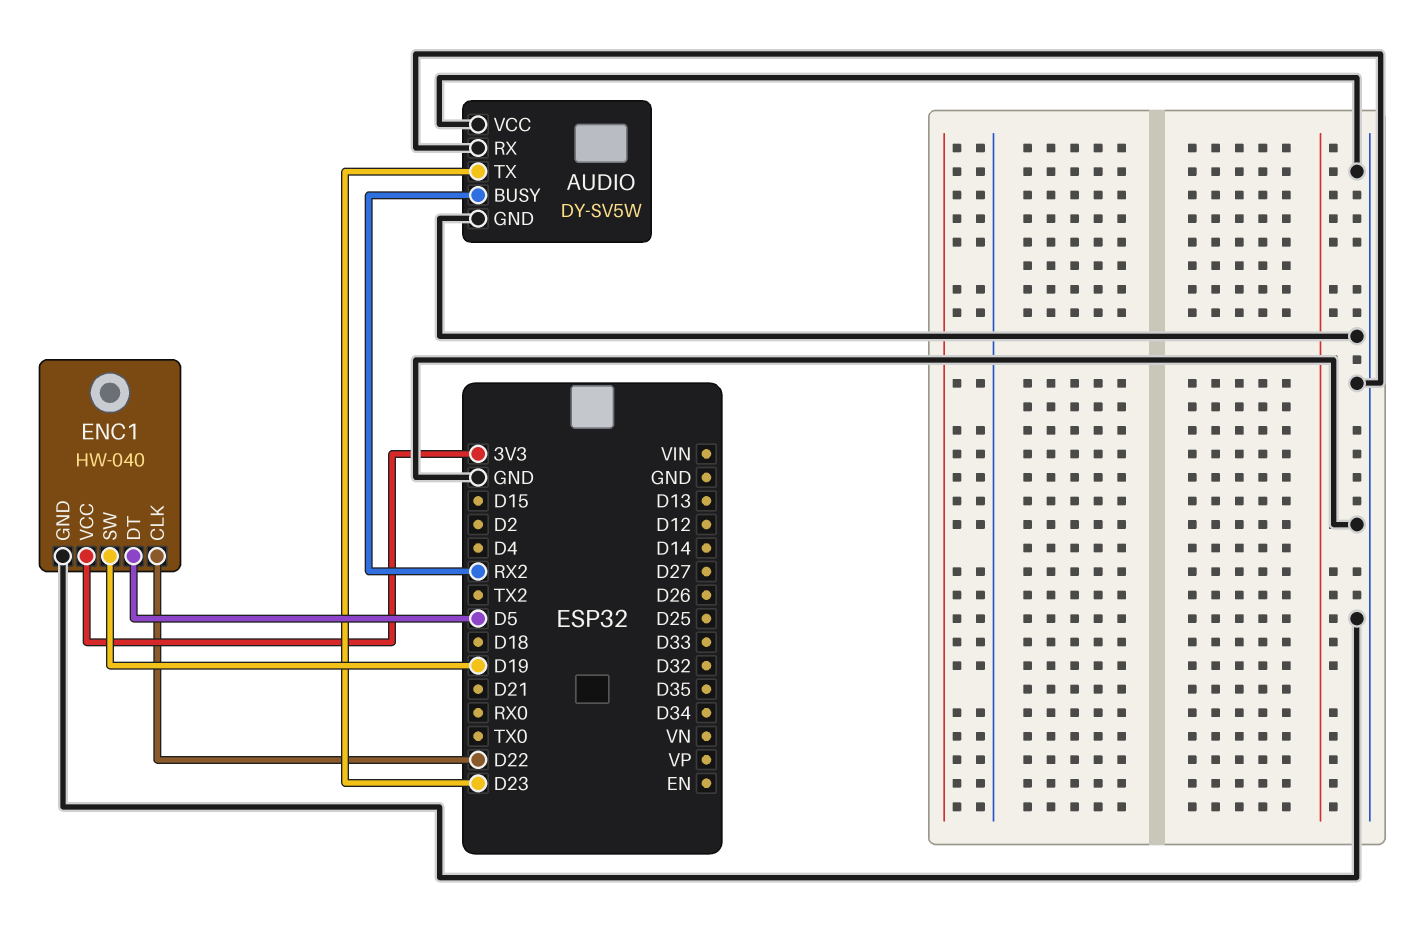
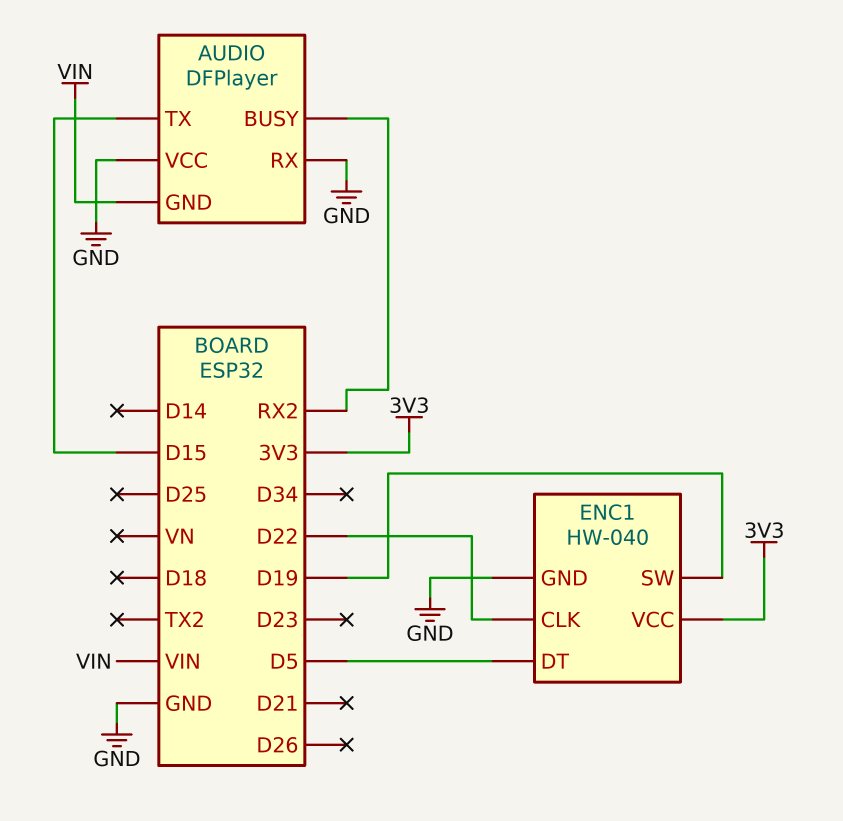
AUDIO: DY-SV5W -> DFPlayer
AUDIO pin GND: GND -> VIN
AUDIO pin TX: D23 -> D15

